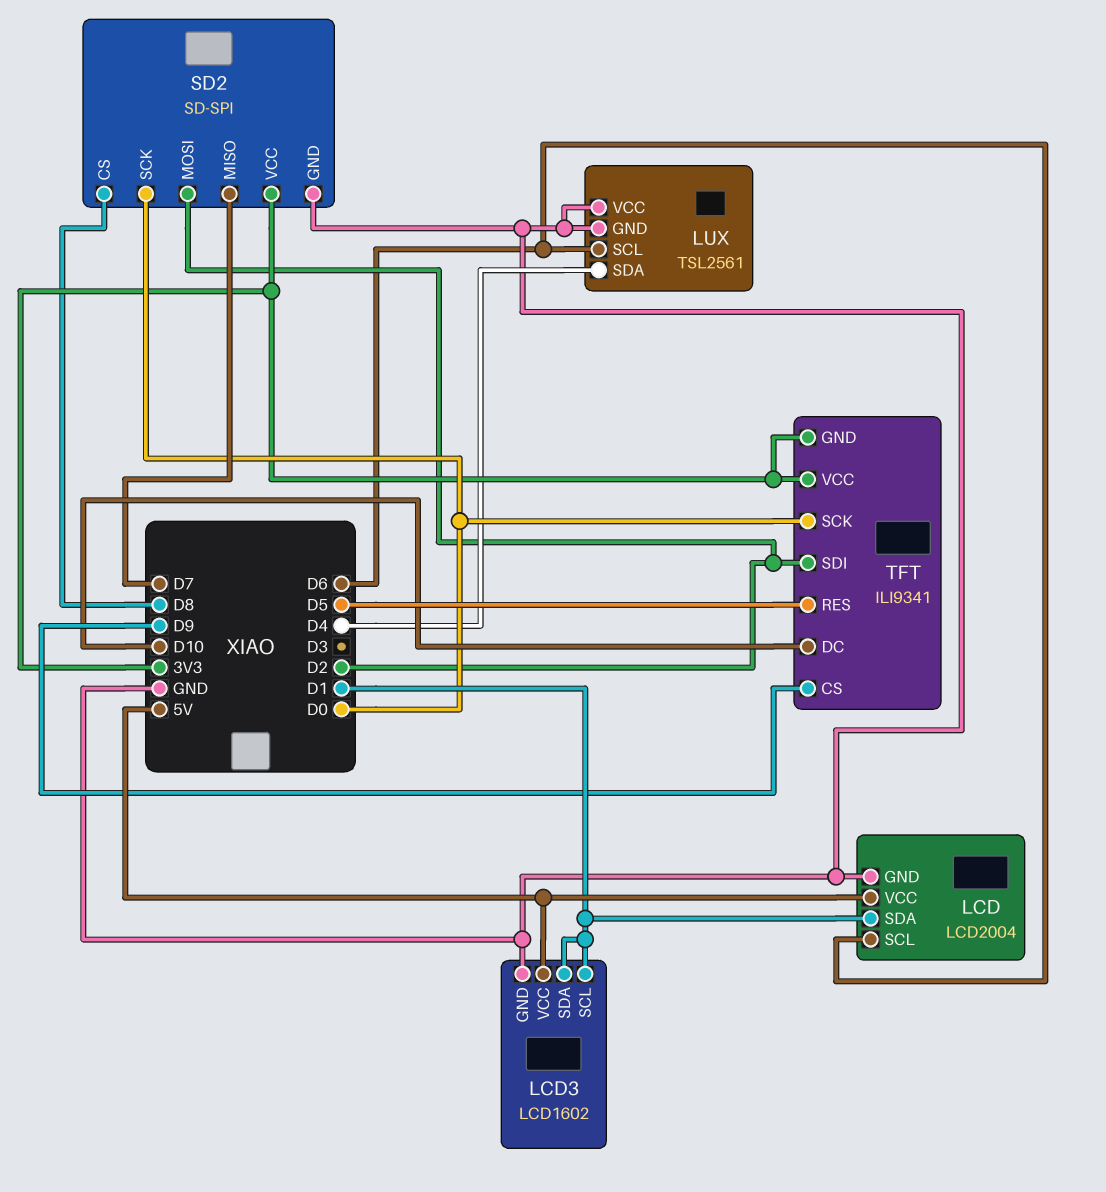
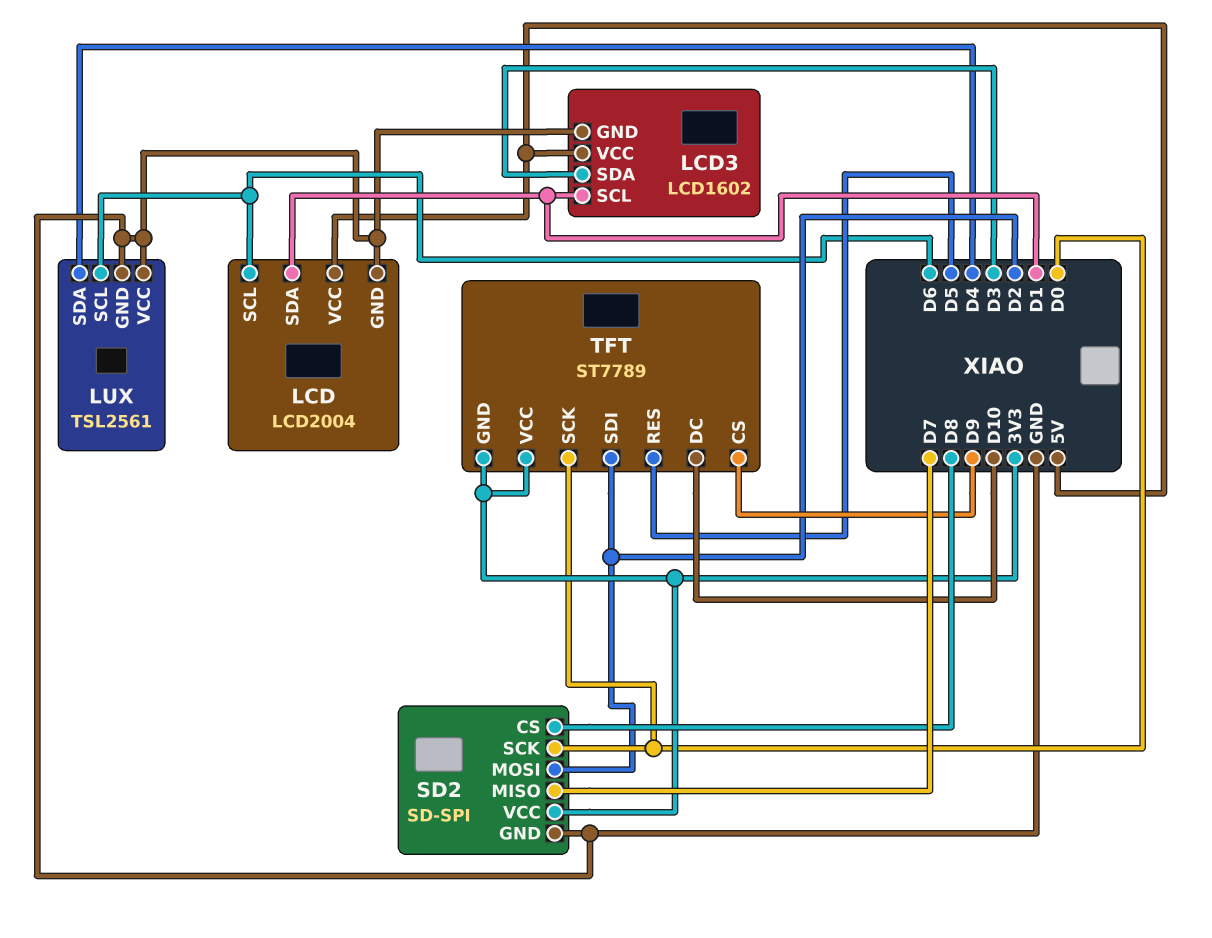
LCD3 pin SDA: D1 -> D3
TFT: ILI9341 -> ST7789

